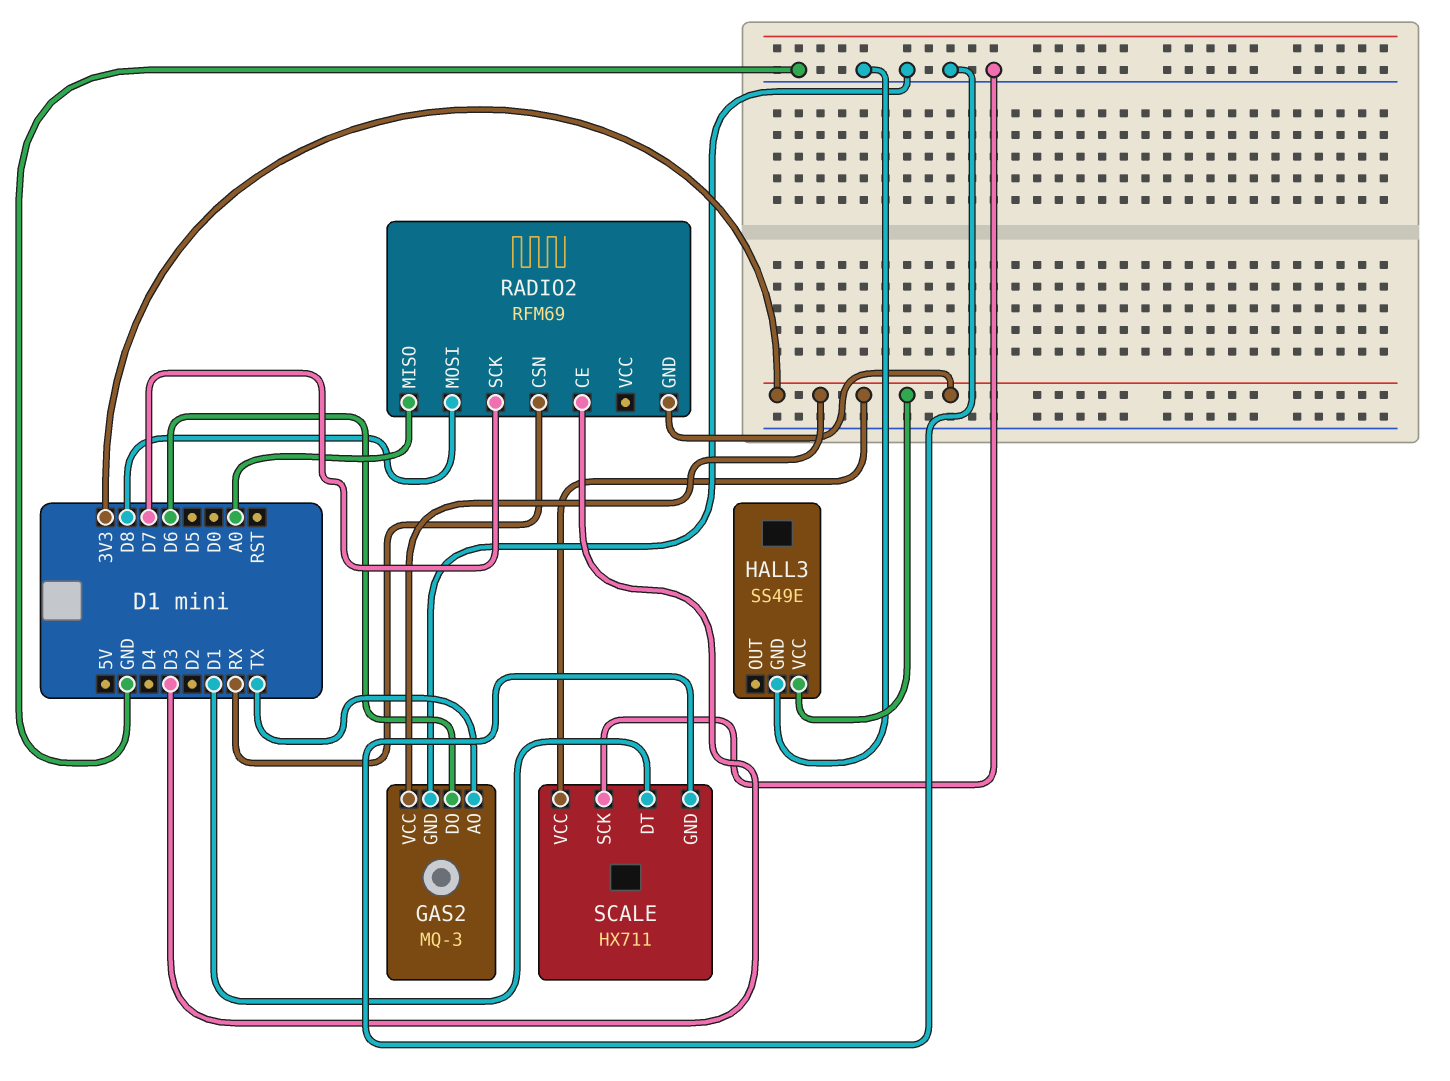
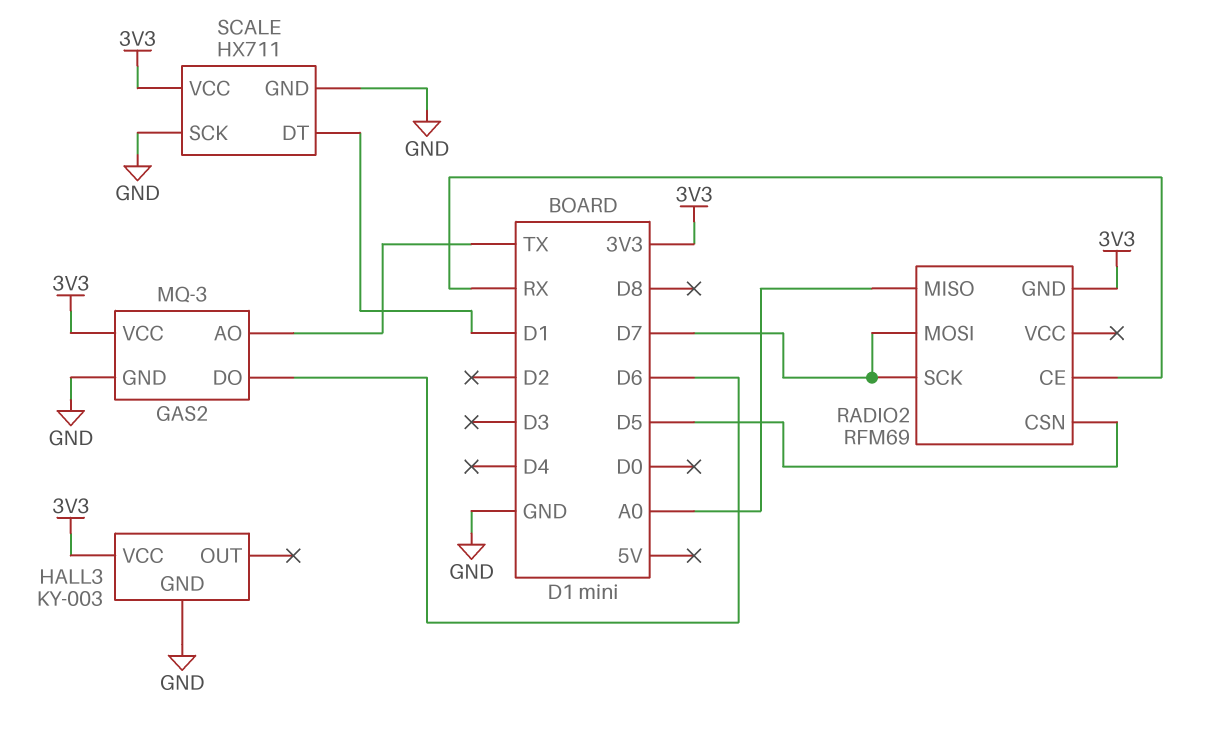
HALL3: SS49E -> KY-003
RADIO2 pin CE: D3 -> RX
RADIO2 pin CSN: RX -> D5
RADIO2 pin MOSI: D8 -> D7

